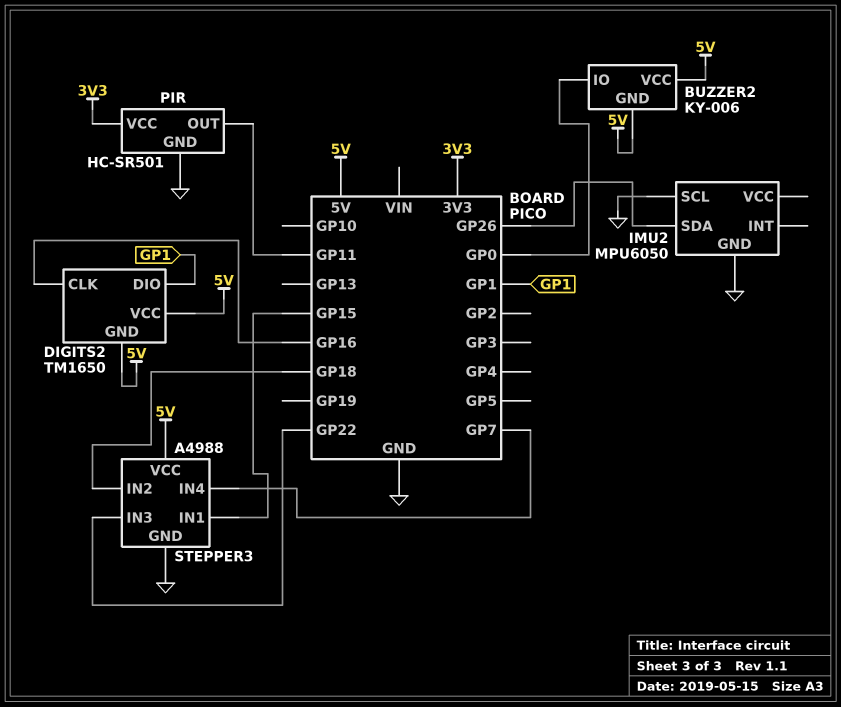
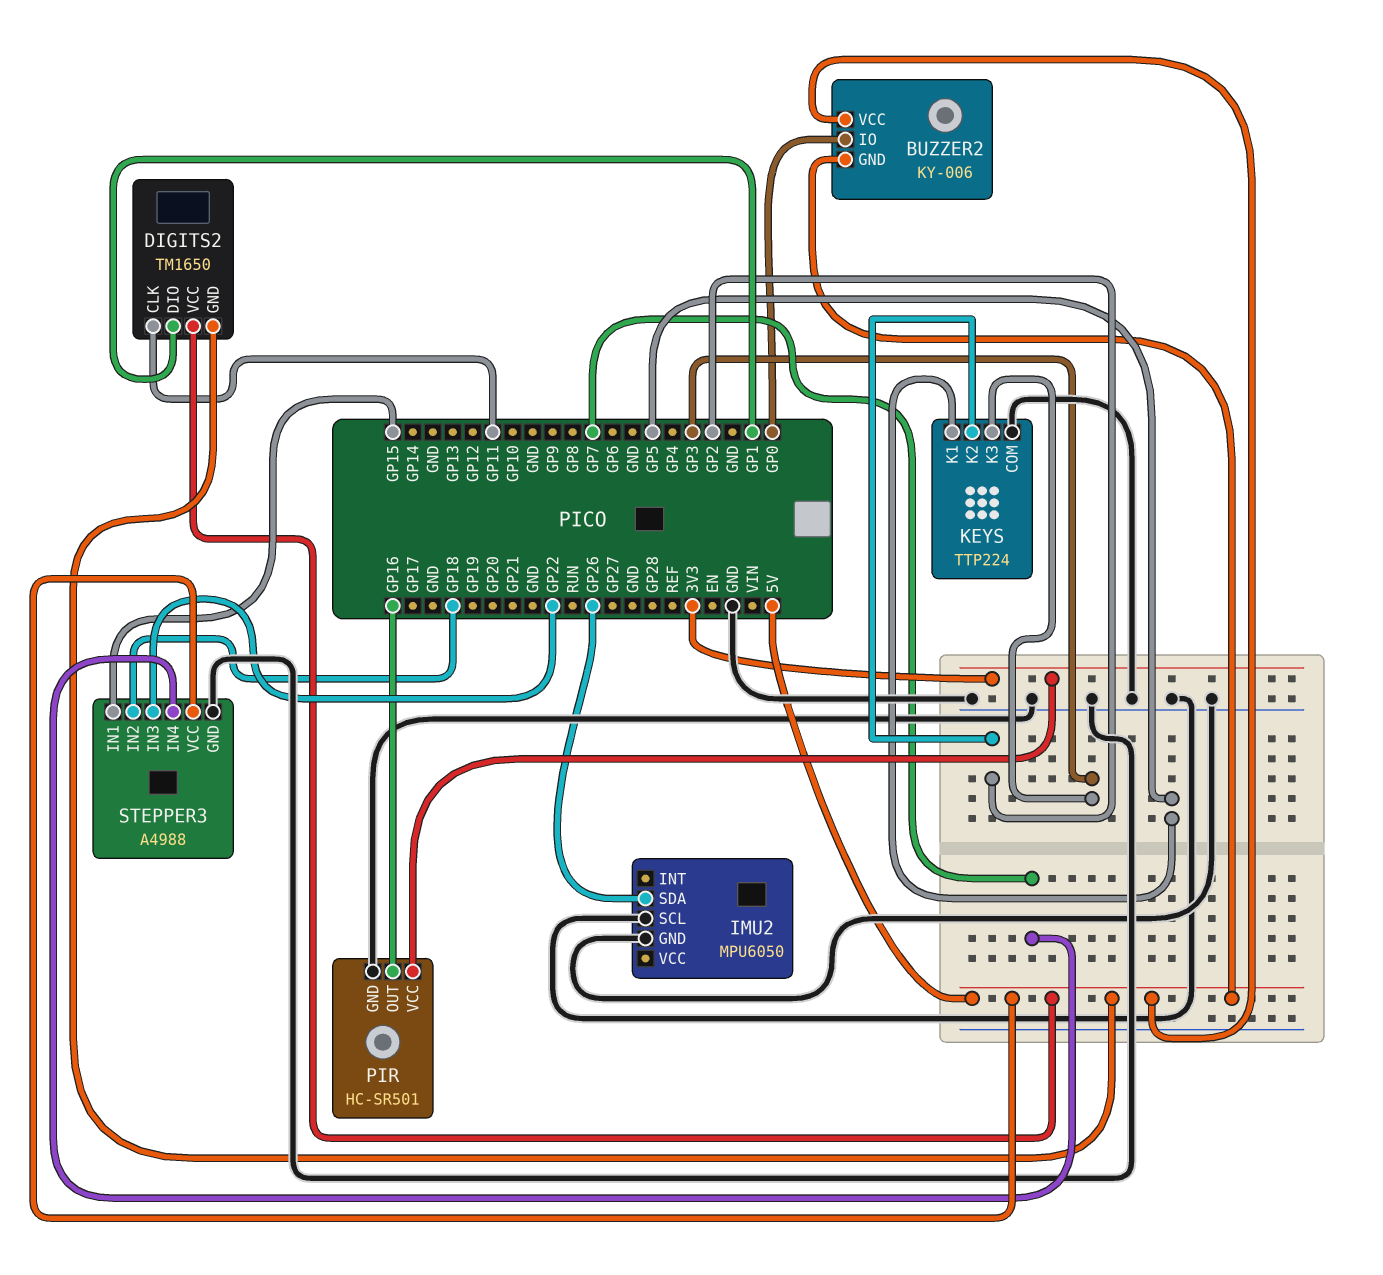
DIGITS2 pin CLK: GP16 -> GP11
KEYS: none -> TTP224
KEYS pin COM: none -> GND
KEYS pin K1: none -> GP5
KEYS pin K2: none -> GP2
KEYS pin K3: none -> GP3
PIR pin OUT: GP11 -> GP16

